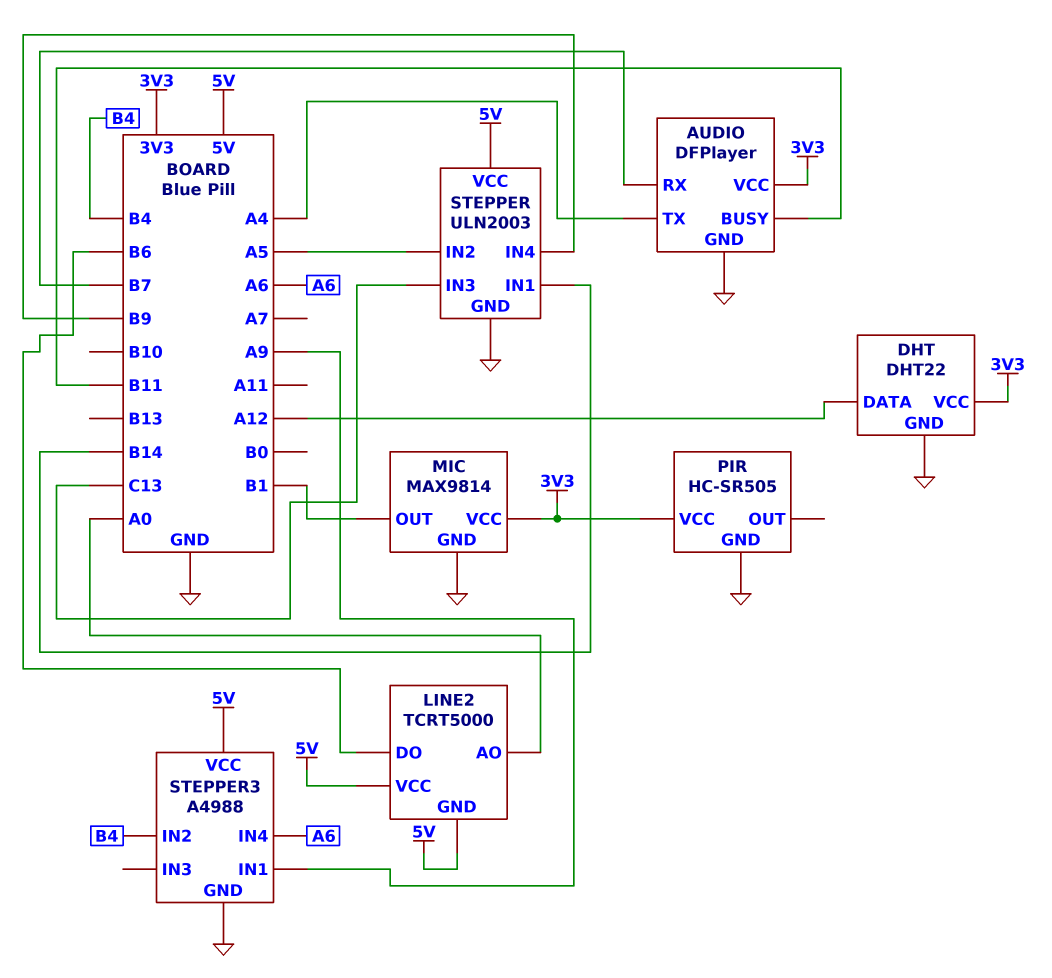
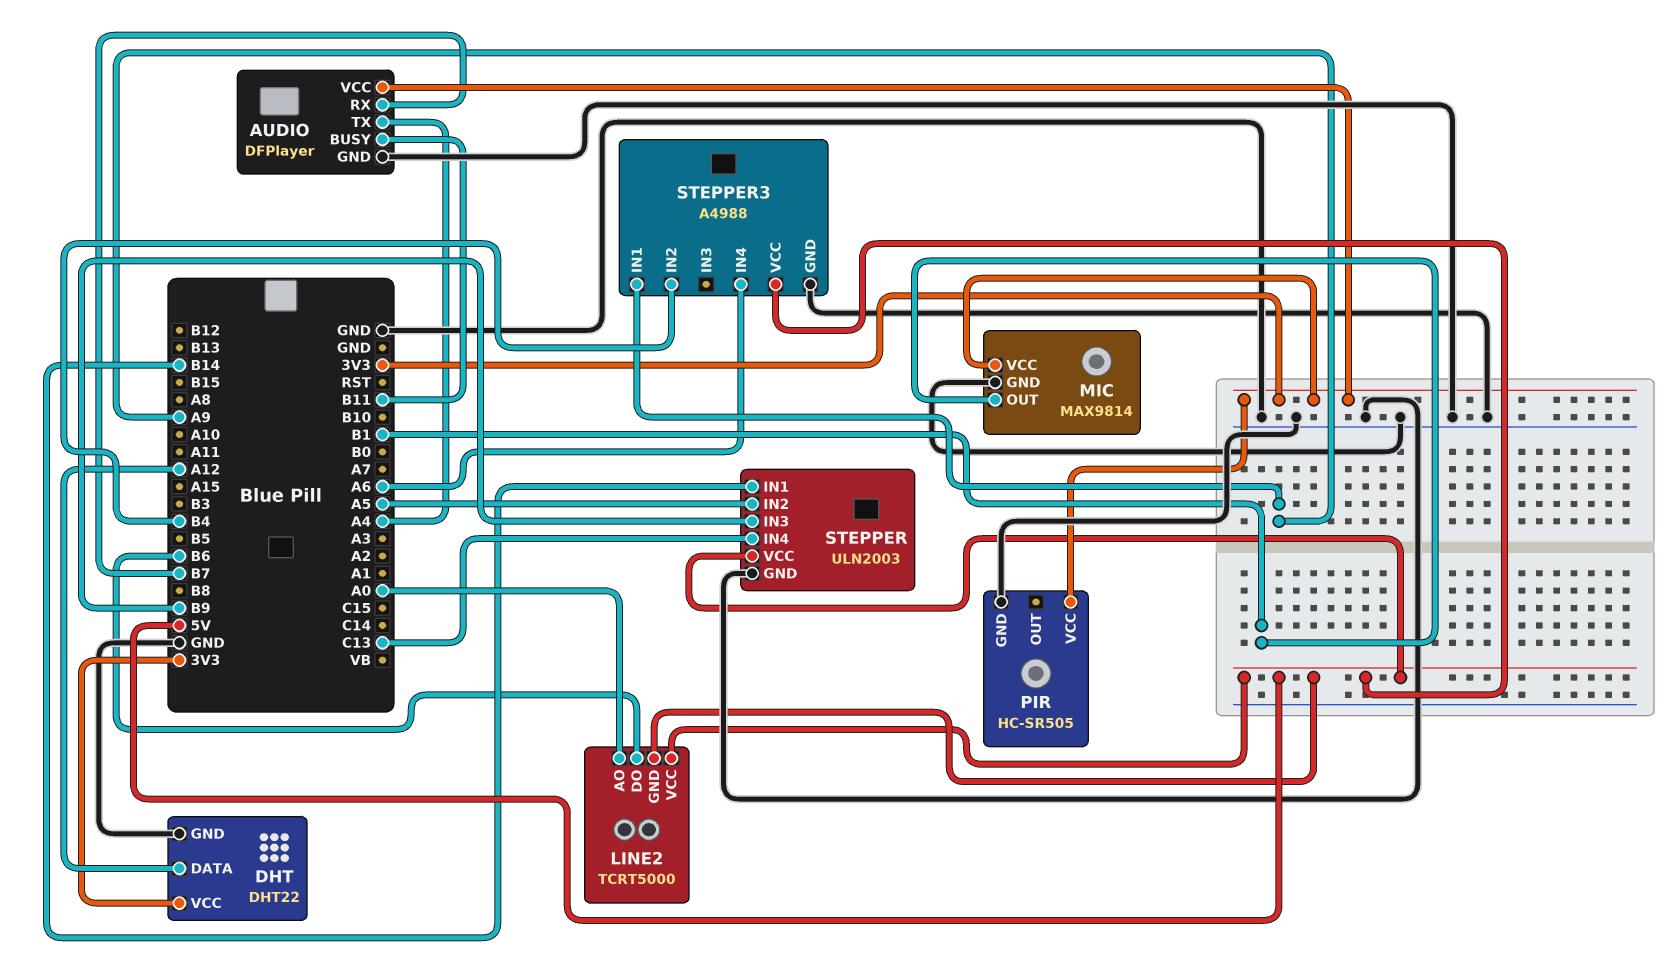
STEPPER pin IN3: C13 -> B9
STEPPER pin IN4: B9 -> C13

